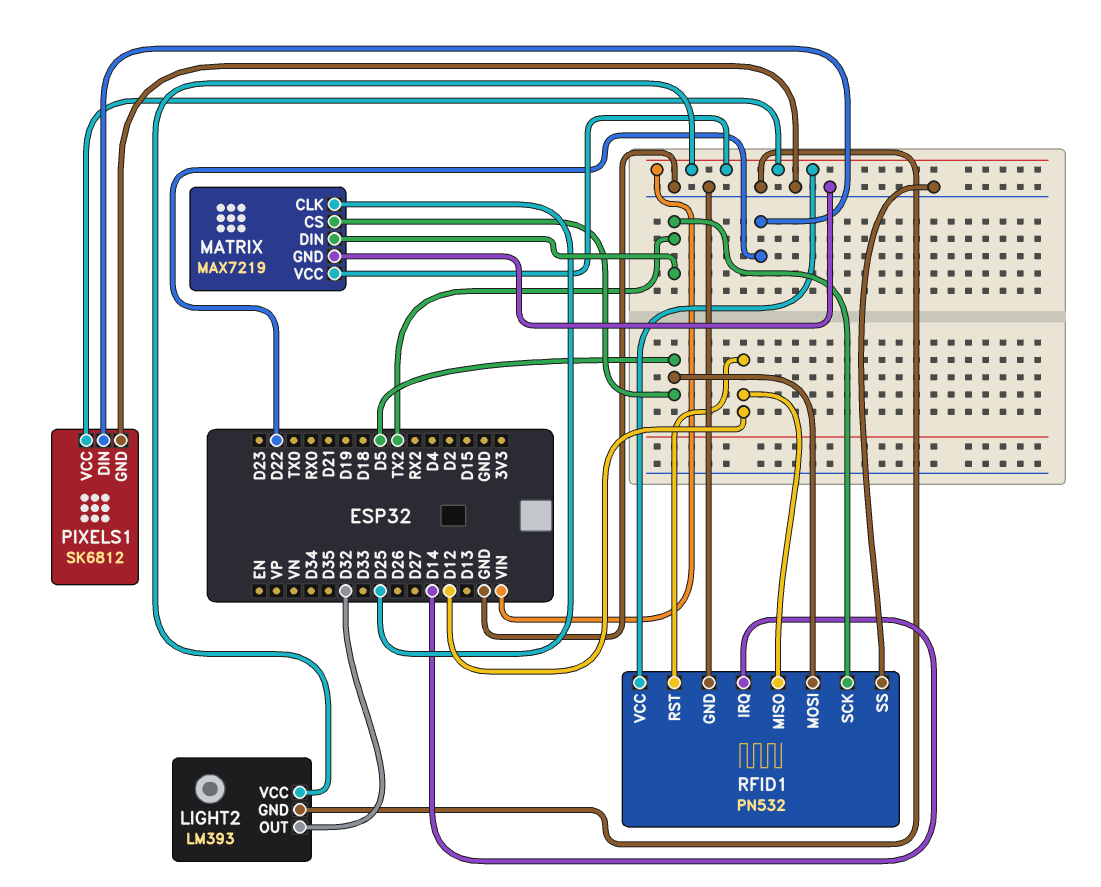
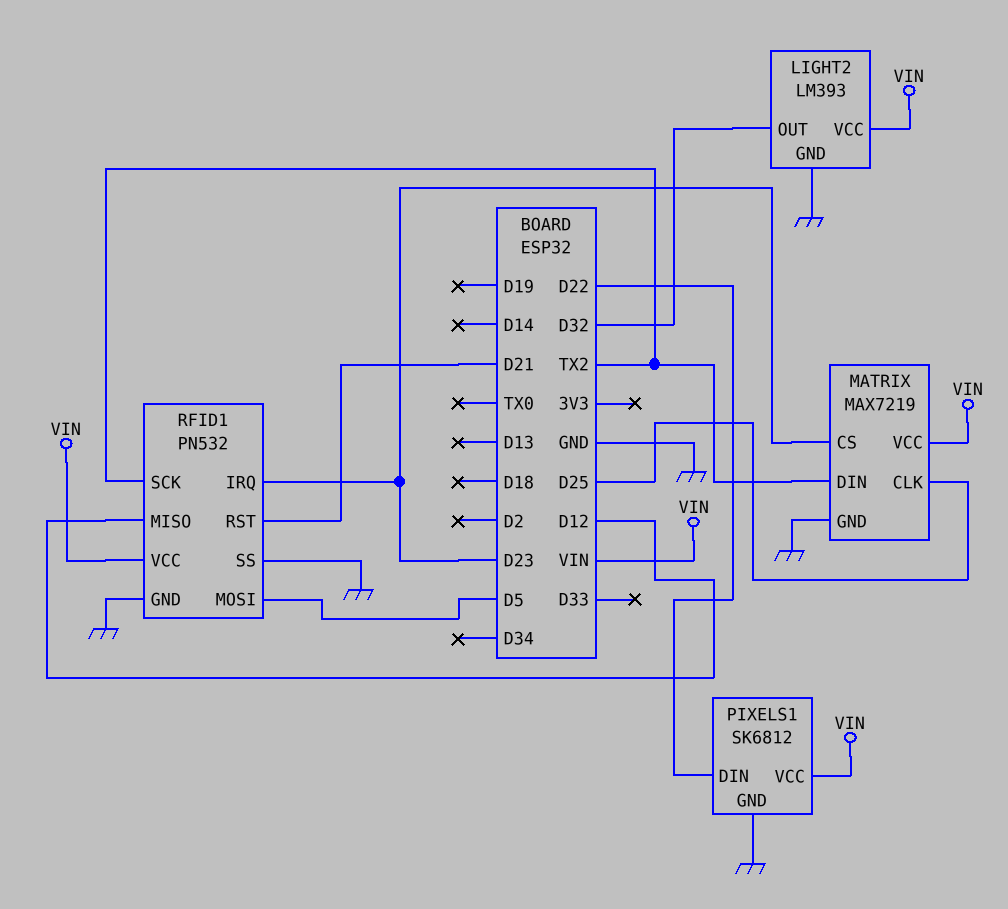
MATRIX pin CS: D5 -> D23
RFID1 pin IRQ: D14 -> D23
RFID1 pin RST: D12 -> D21

